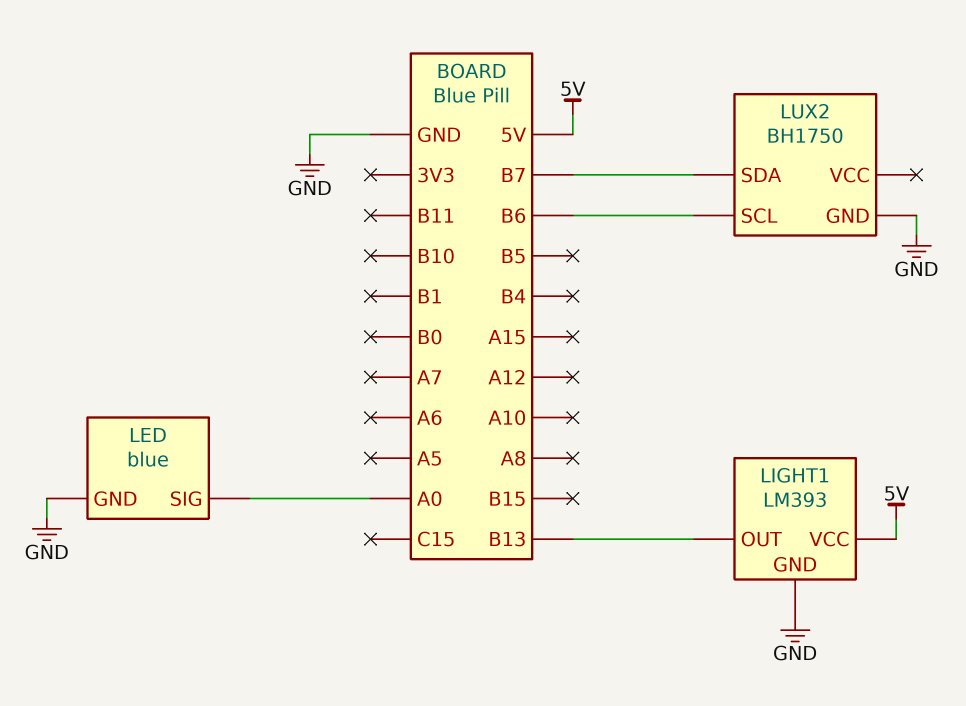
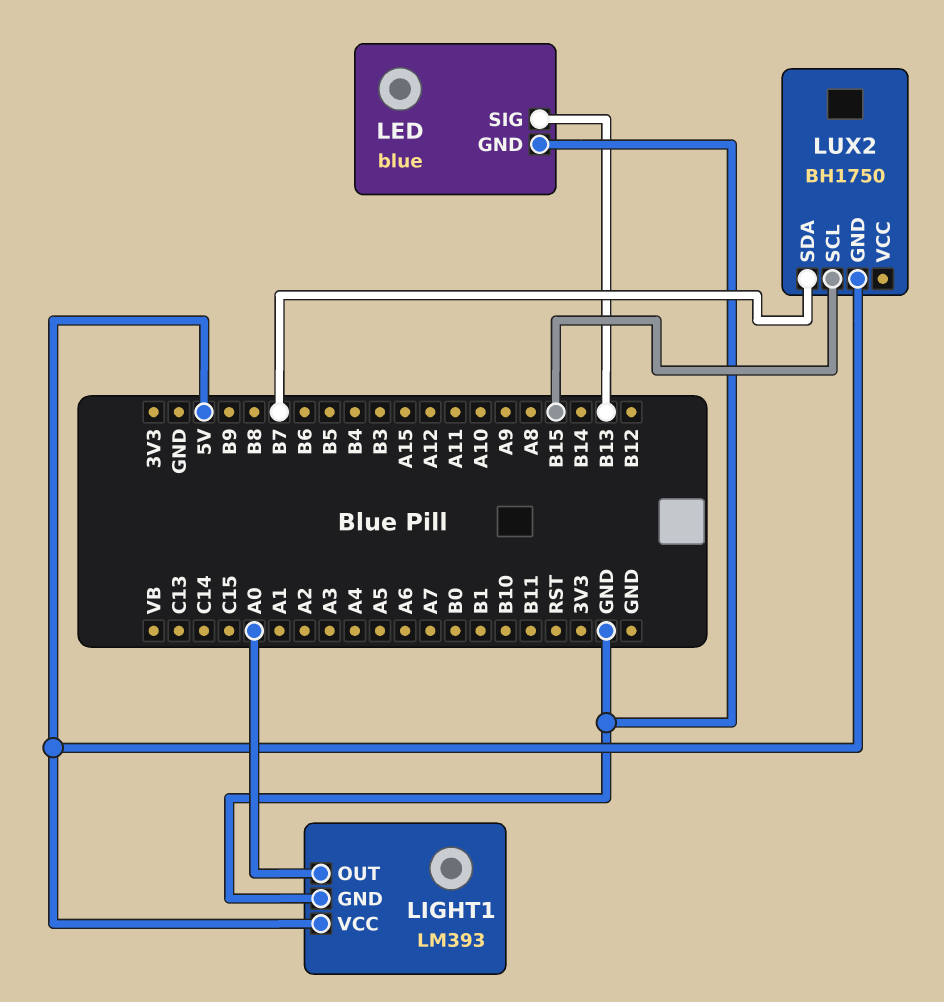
LED pin SIG: A0 -> B13
LIGHT1 pin OUT: B13 -> A0
LUX2 pin GND: GND -> 5V
LUX2 pin SCL: B6 -> B15

